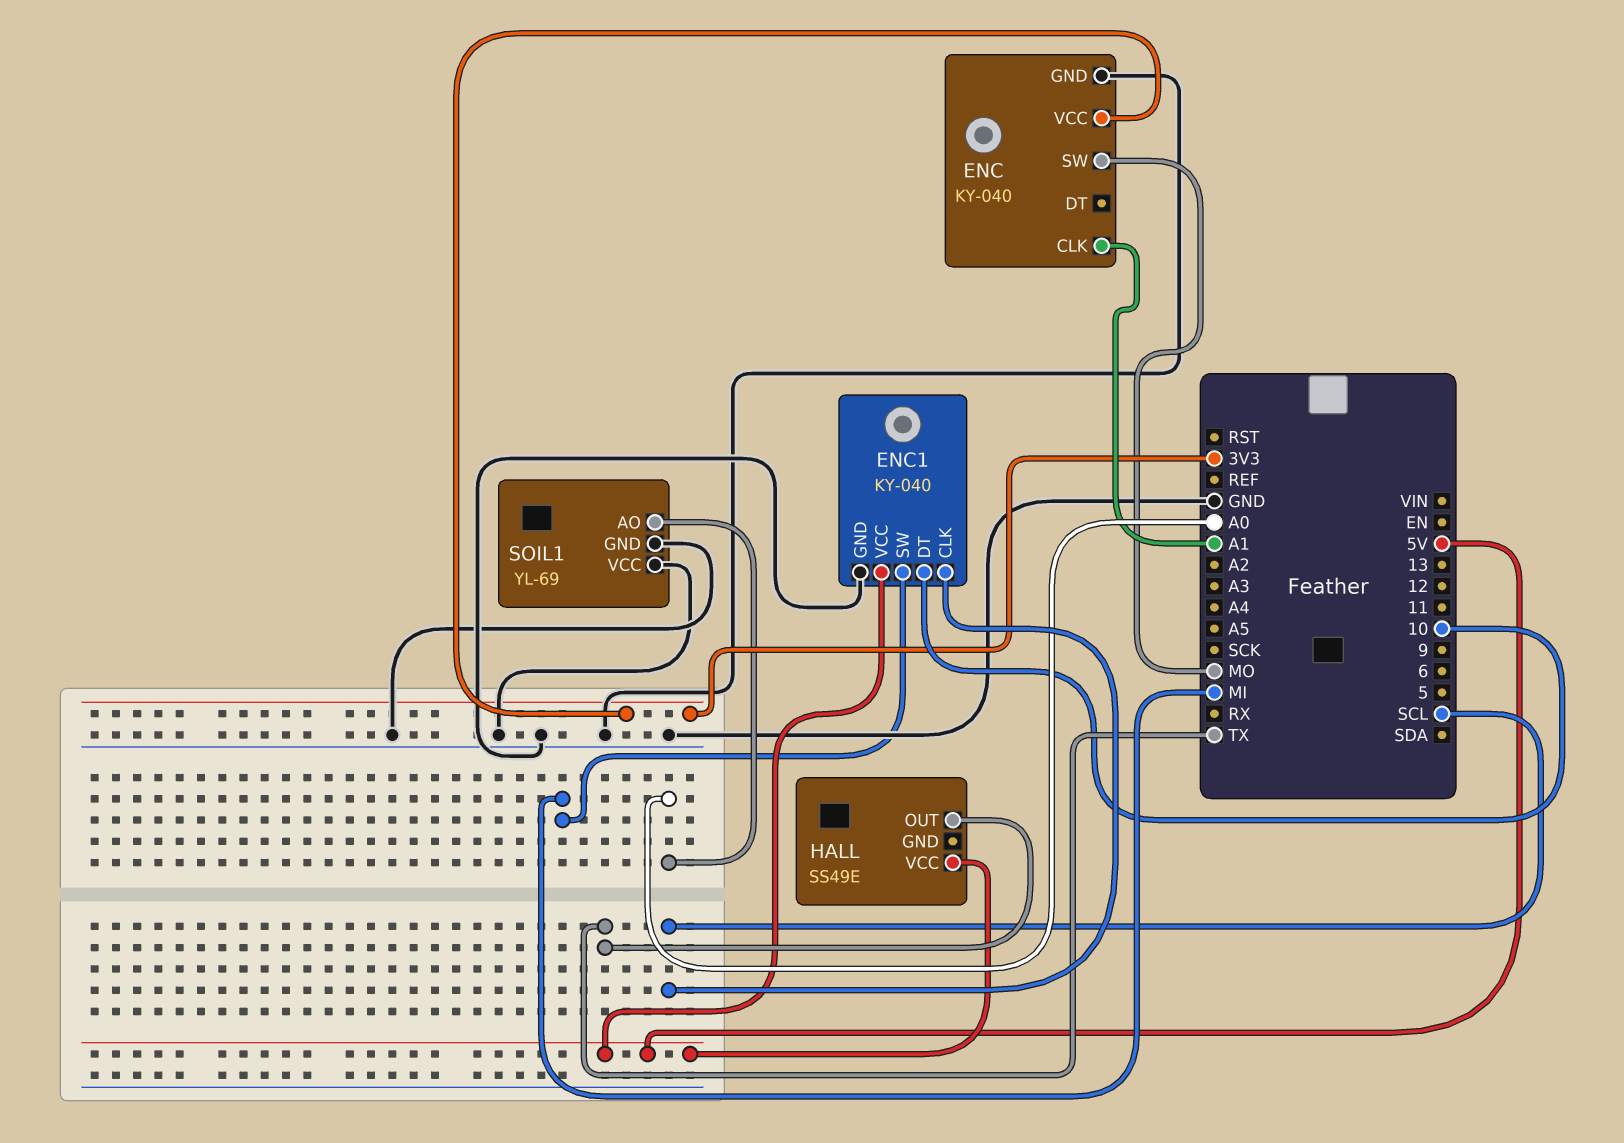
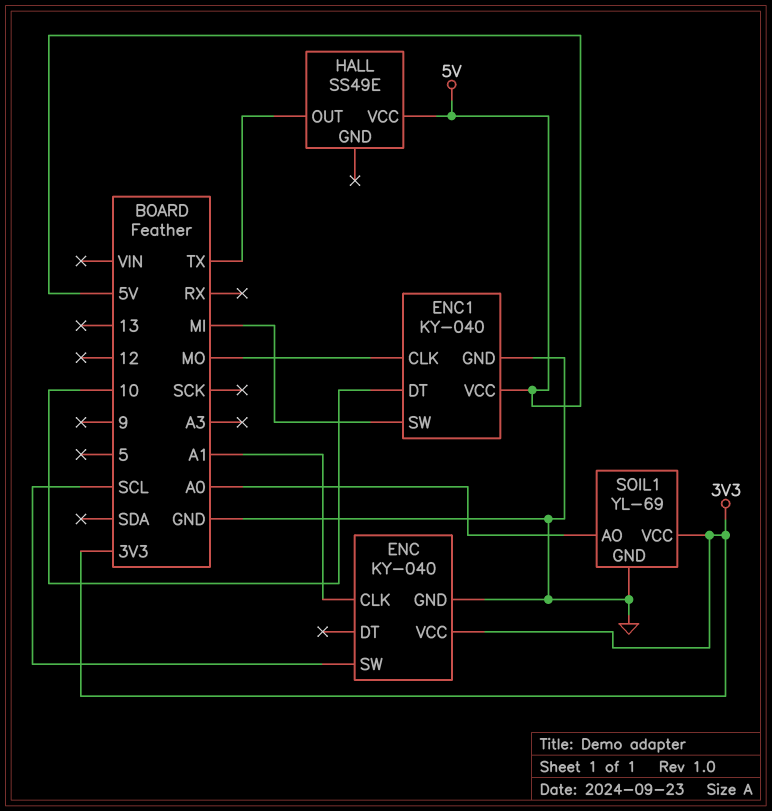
ENC pin SW: MO -> SCL
ENC1 pin CLK: SCL -> MO
SOIL1 pin VCC: GND -> 3V3

